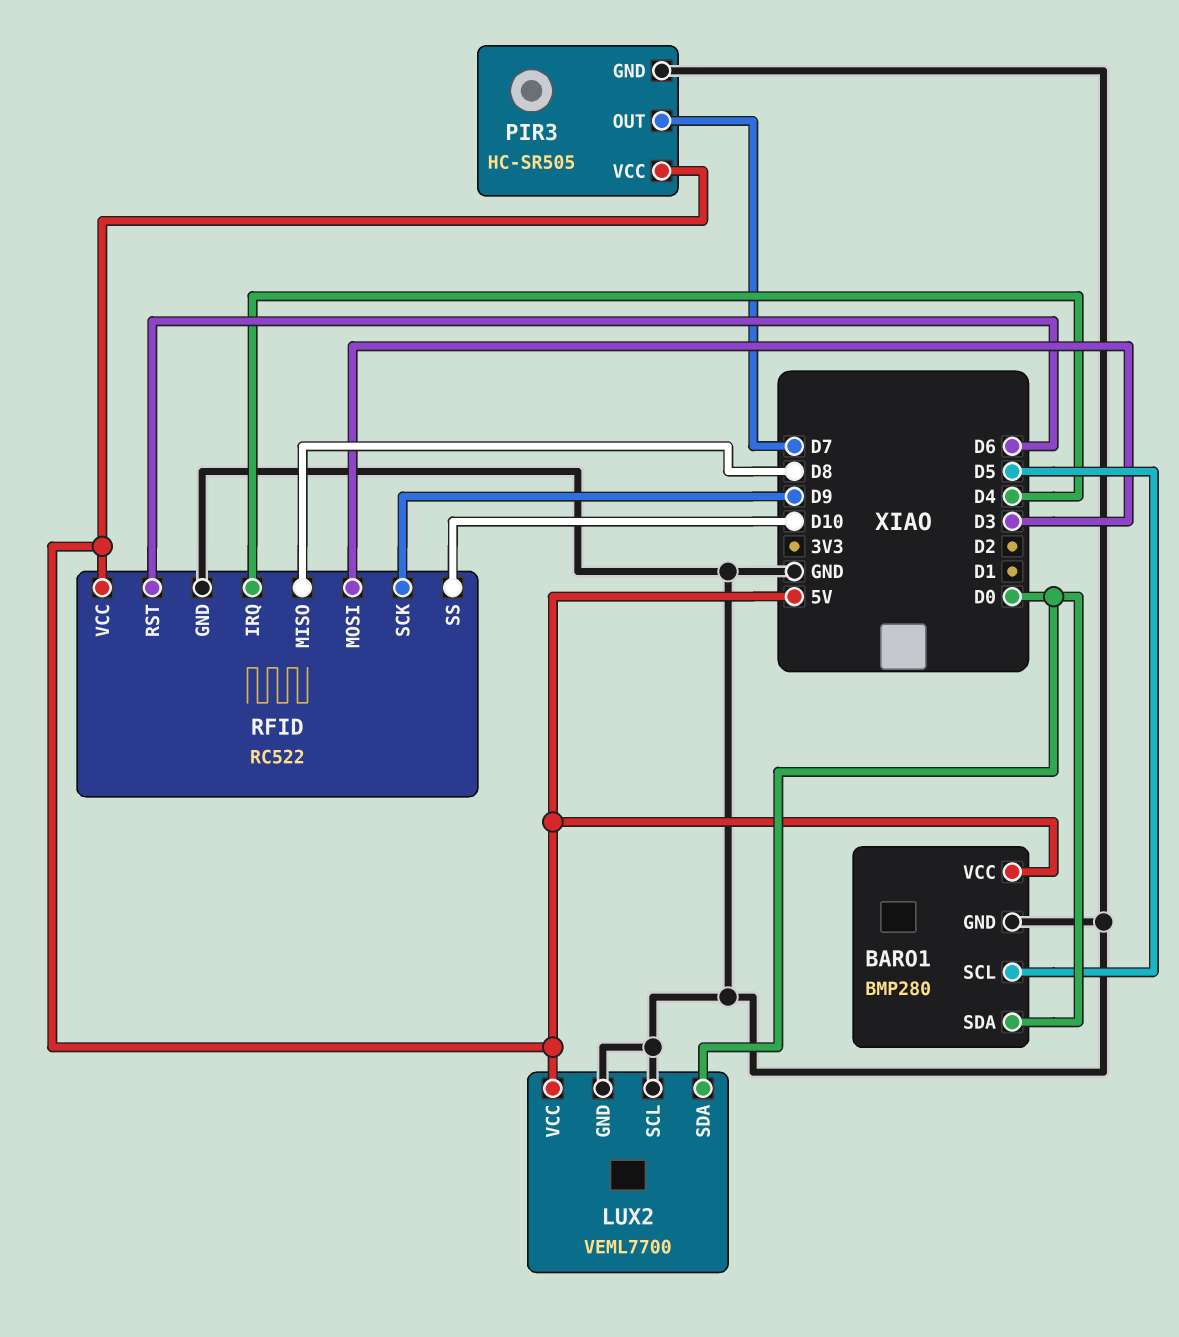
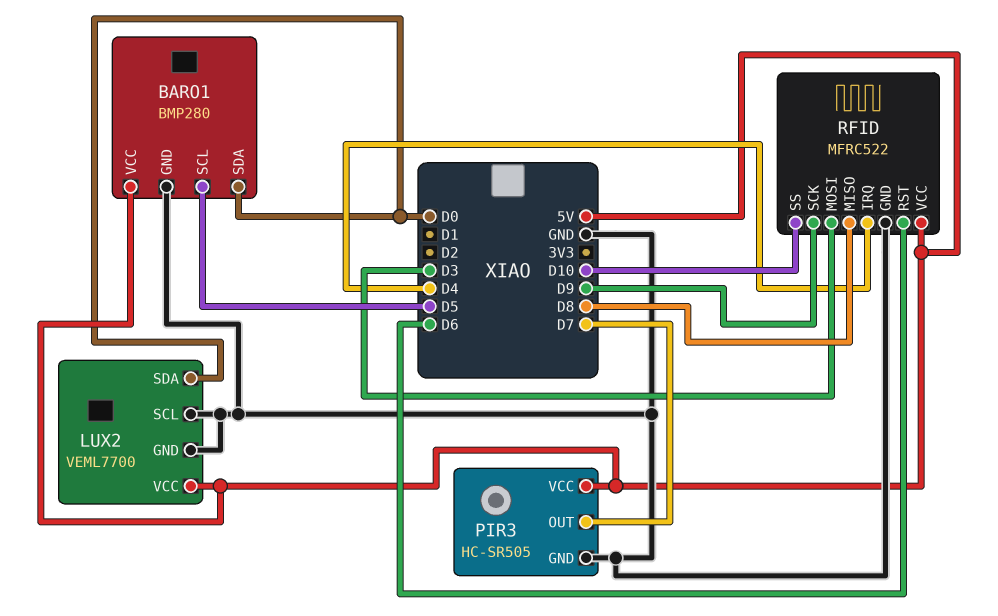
RFID: RC522 -> MFRC522

